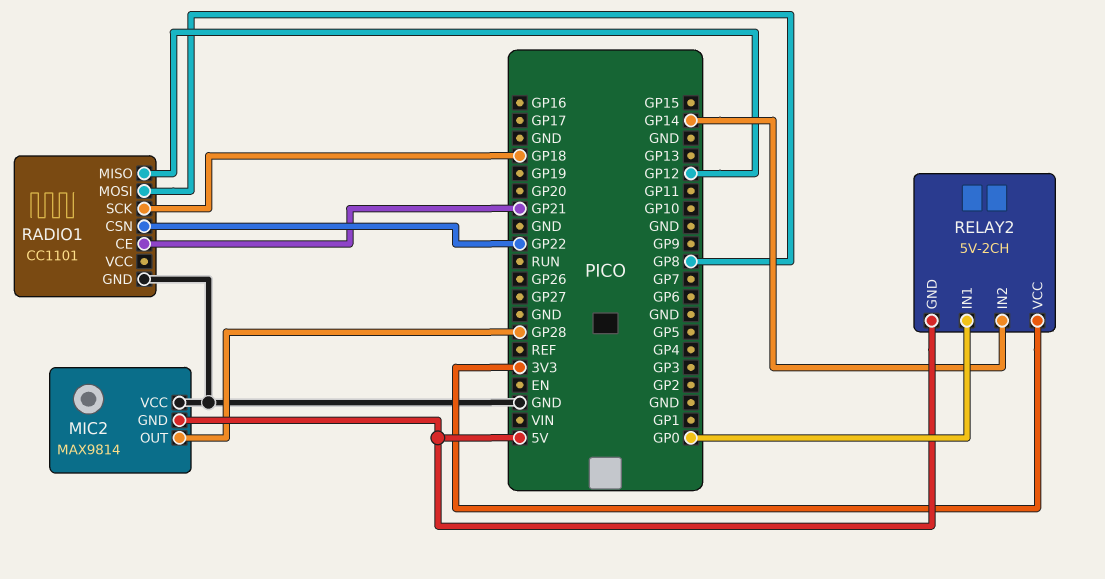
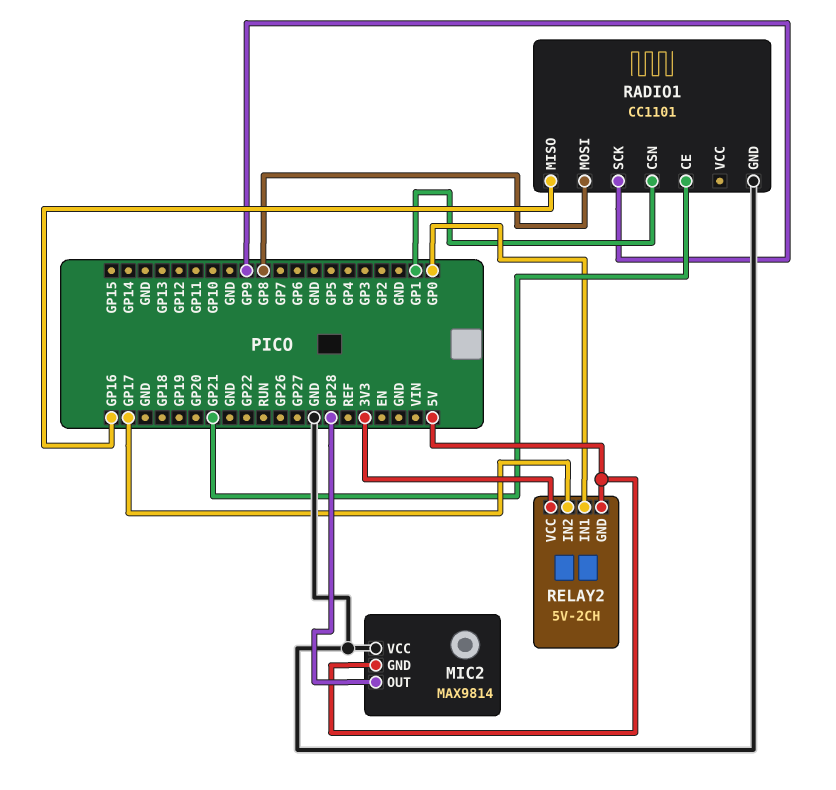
RADIO1 pin CSN: GP22 -> GP1
RADIO1 pin MISO: GP12 -> GP16
RADIO1 pin SCK: GP18 -> GP9
RELAY2 pin IN2: GP14 -> GP17

